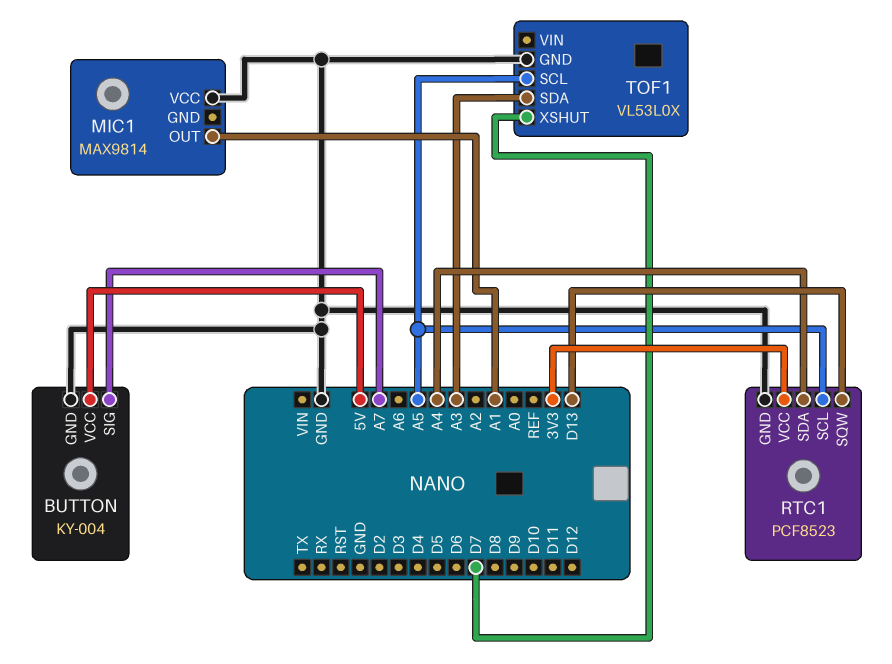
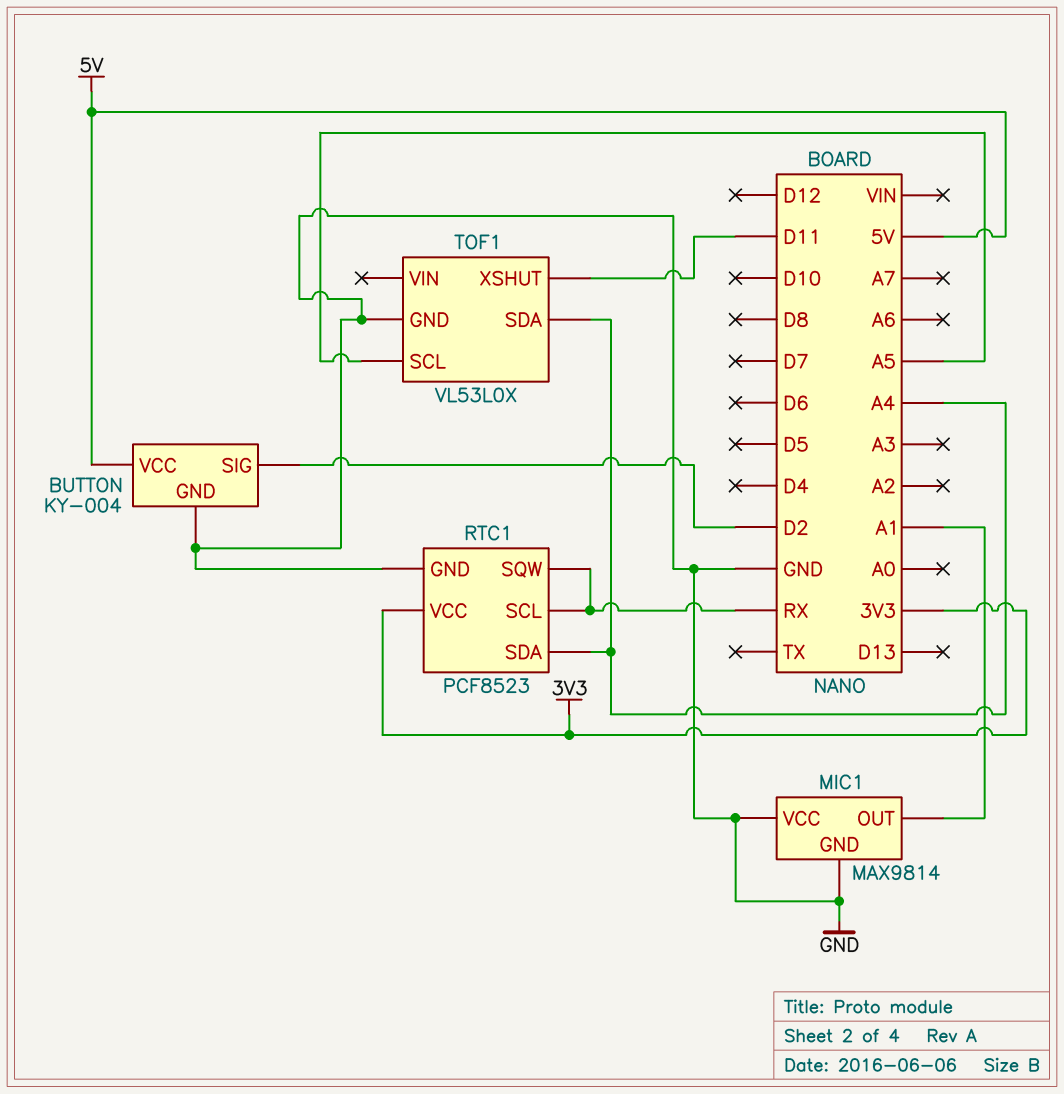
BUTTON pin SIG: A7 -> D2
MIC1 pin GND: none -> GND
RTC1 pin SCL: A5 -> RX
RTC1 pin SQW: D13 -> RX
TOF1 pin SDA: A3 -> A4
TOF1 pin XSHUT: D7 -> D11

